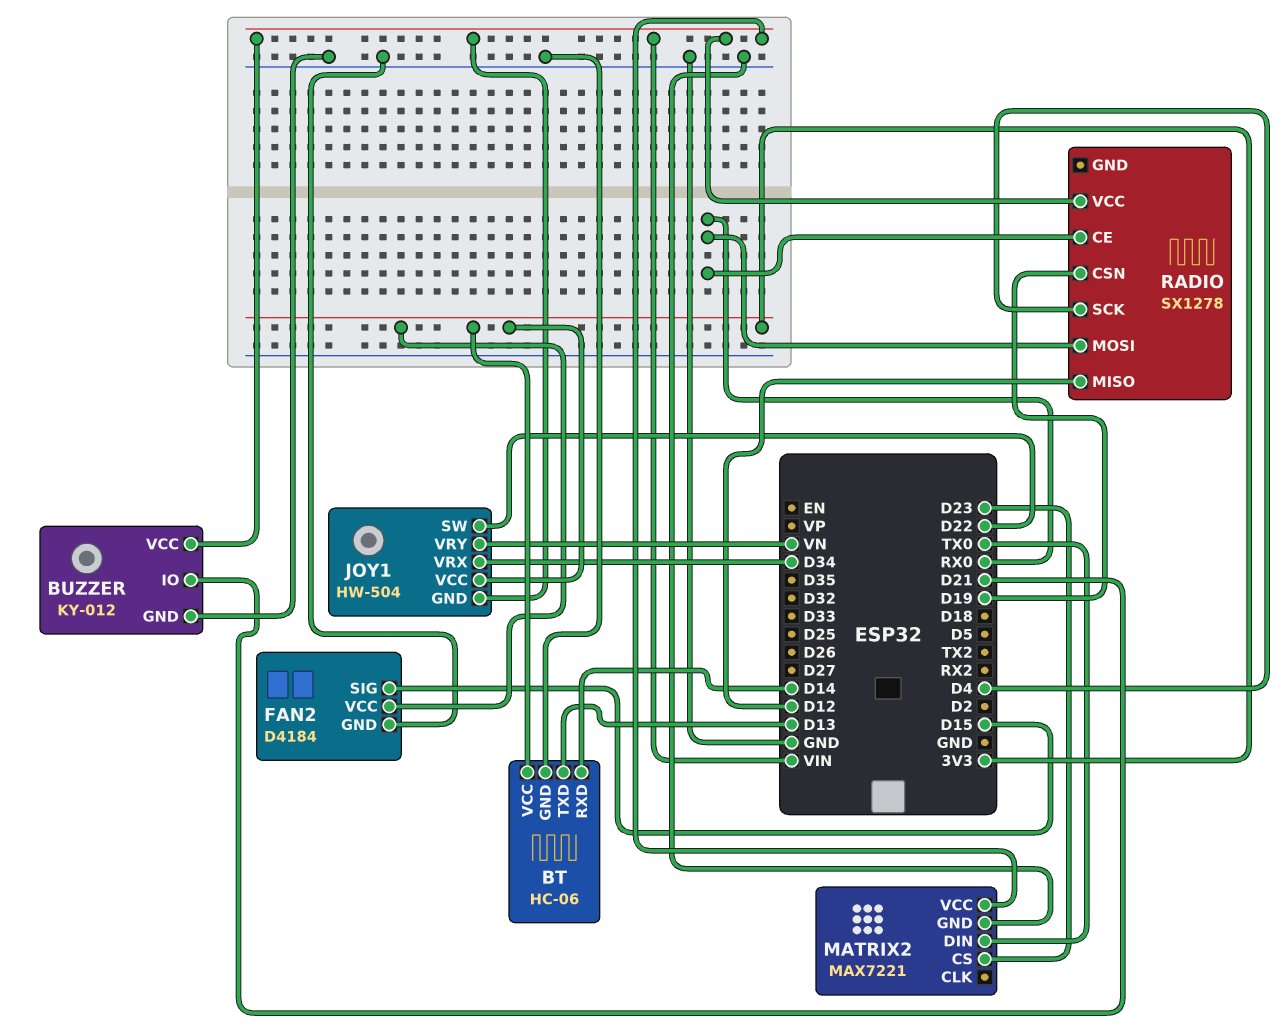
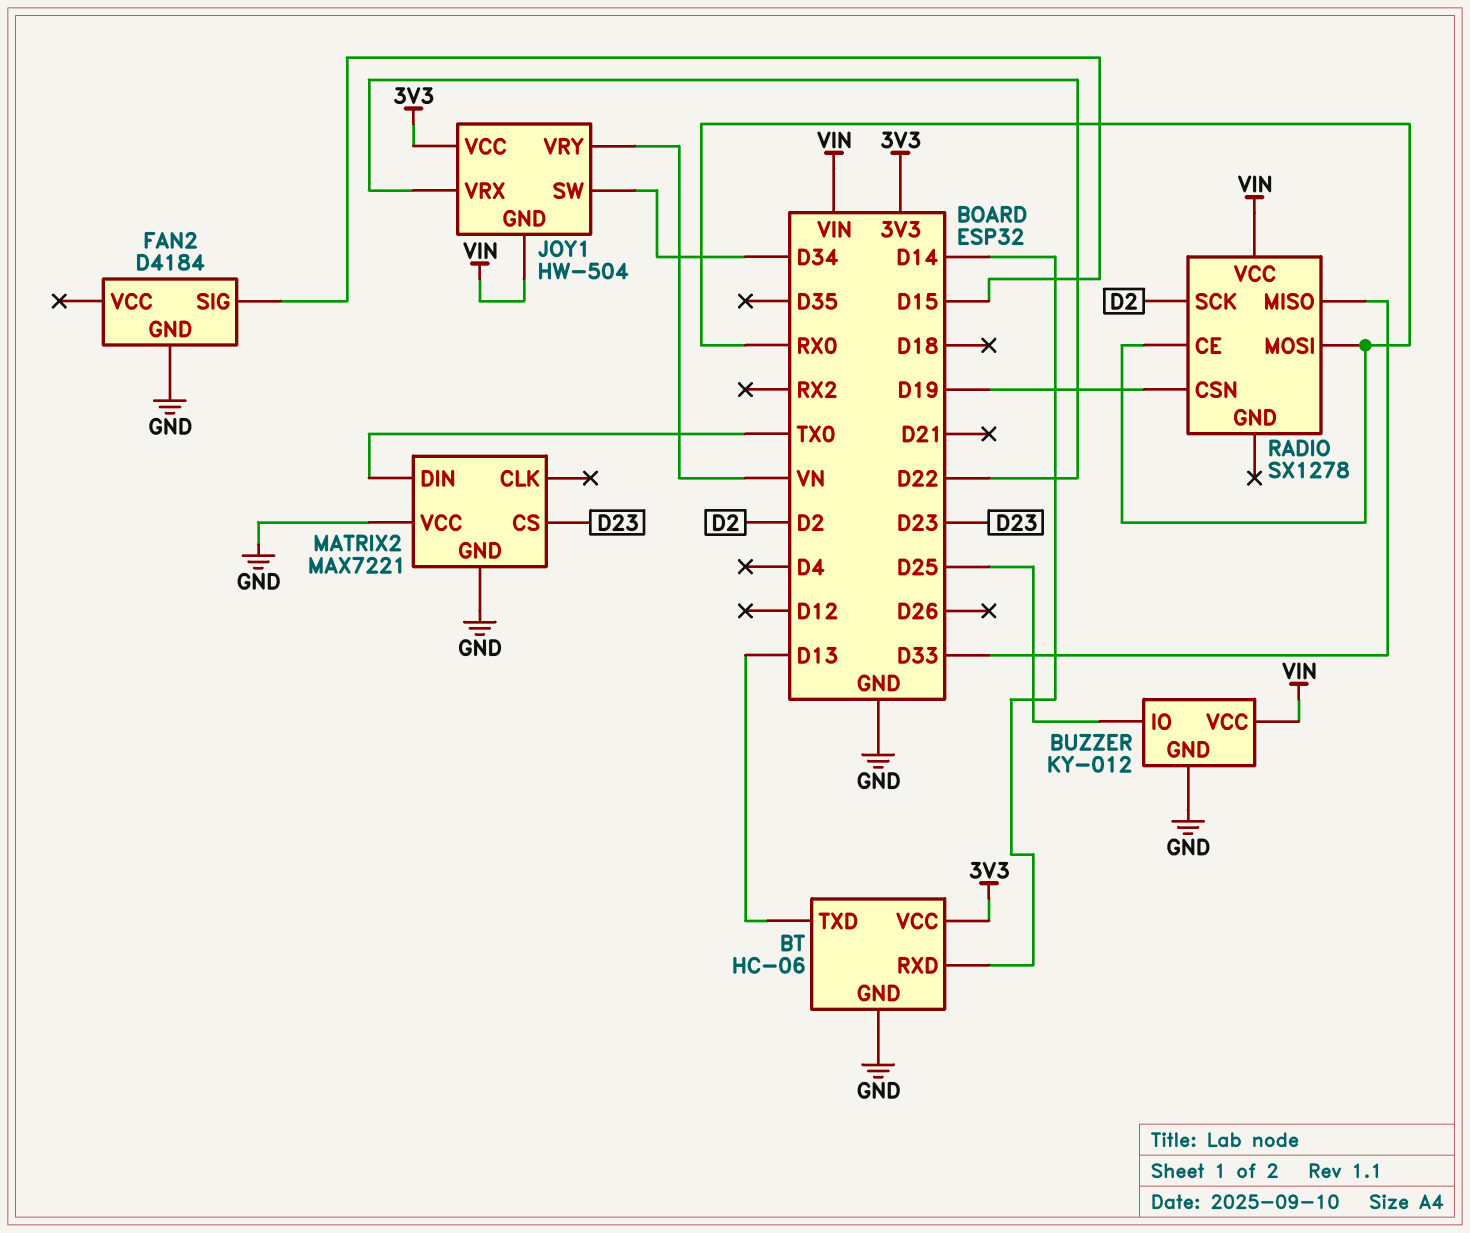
BUZZER pin IO: D21 -> D25
FAN2 pin VCC: 3V3 -> none
JOY1 pin SW: D22 -> D34
JOY1 pin VRX: D34 -> D22
MATRIX2 pin VCC: VIN -> GND
RADIO pin MISO: D12 -> D33
RADIO pin SCK: D4 -> D2

